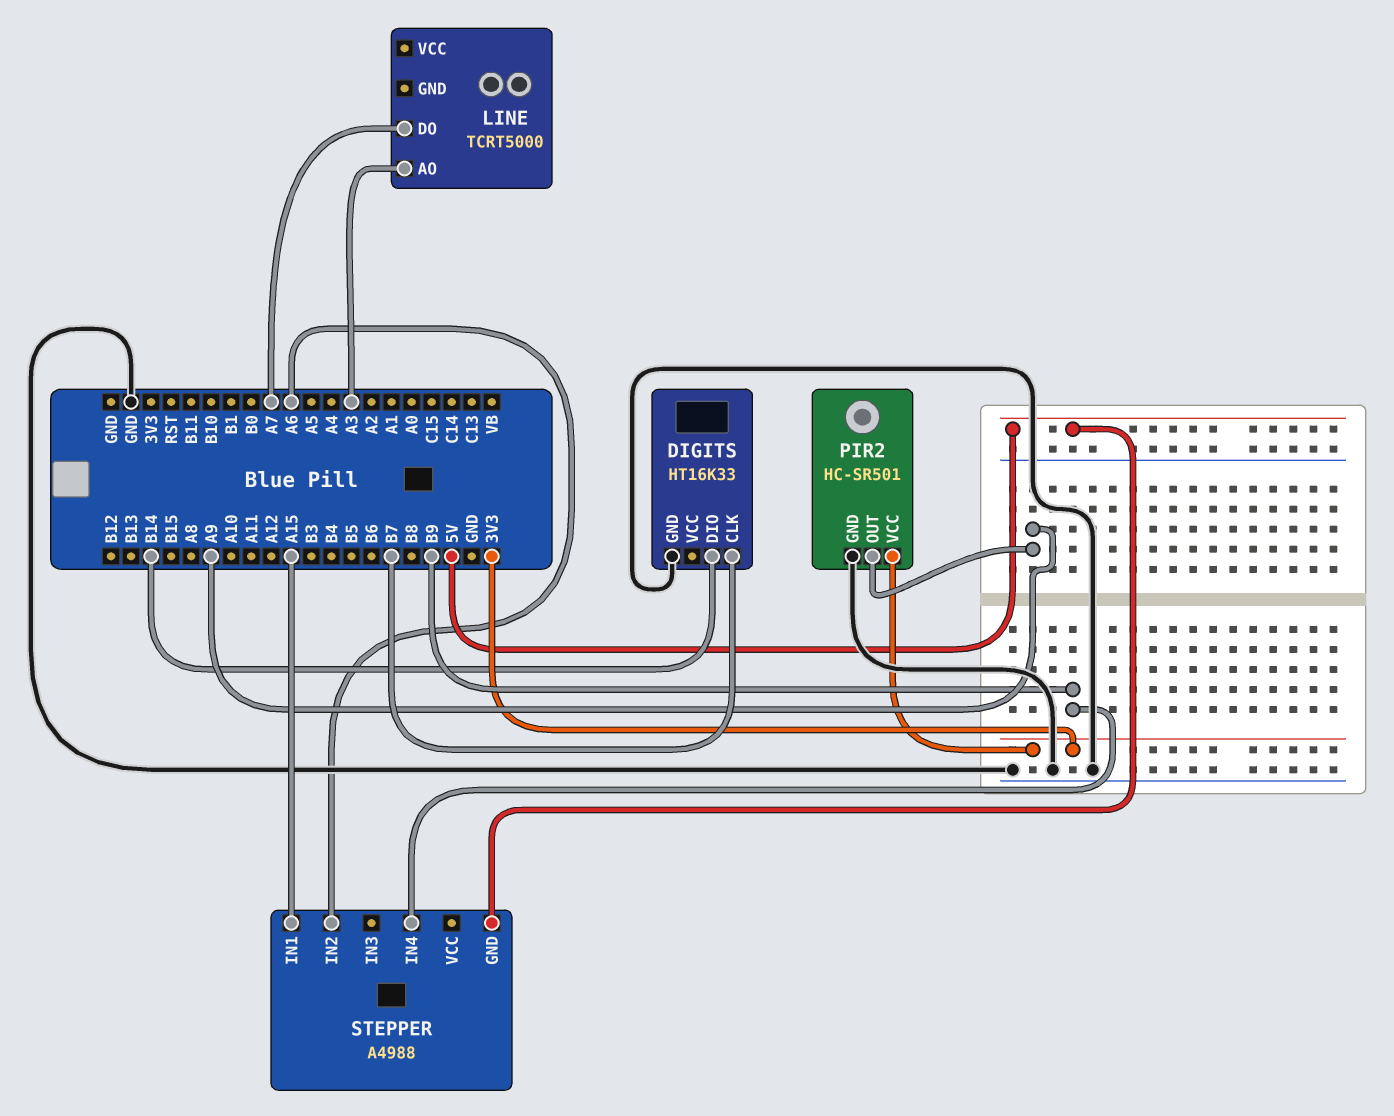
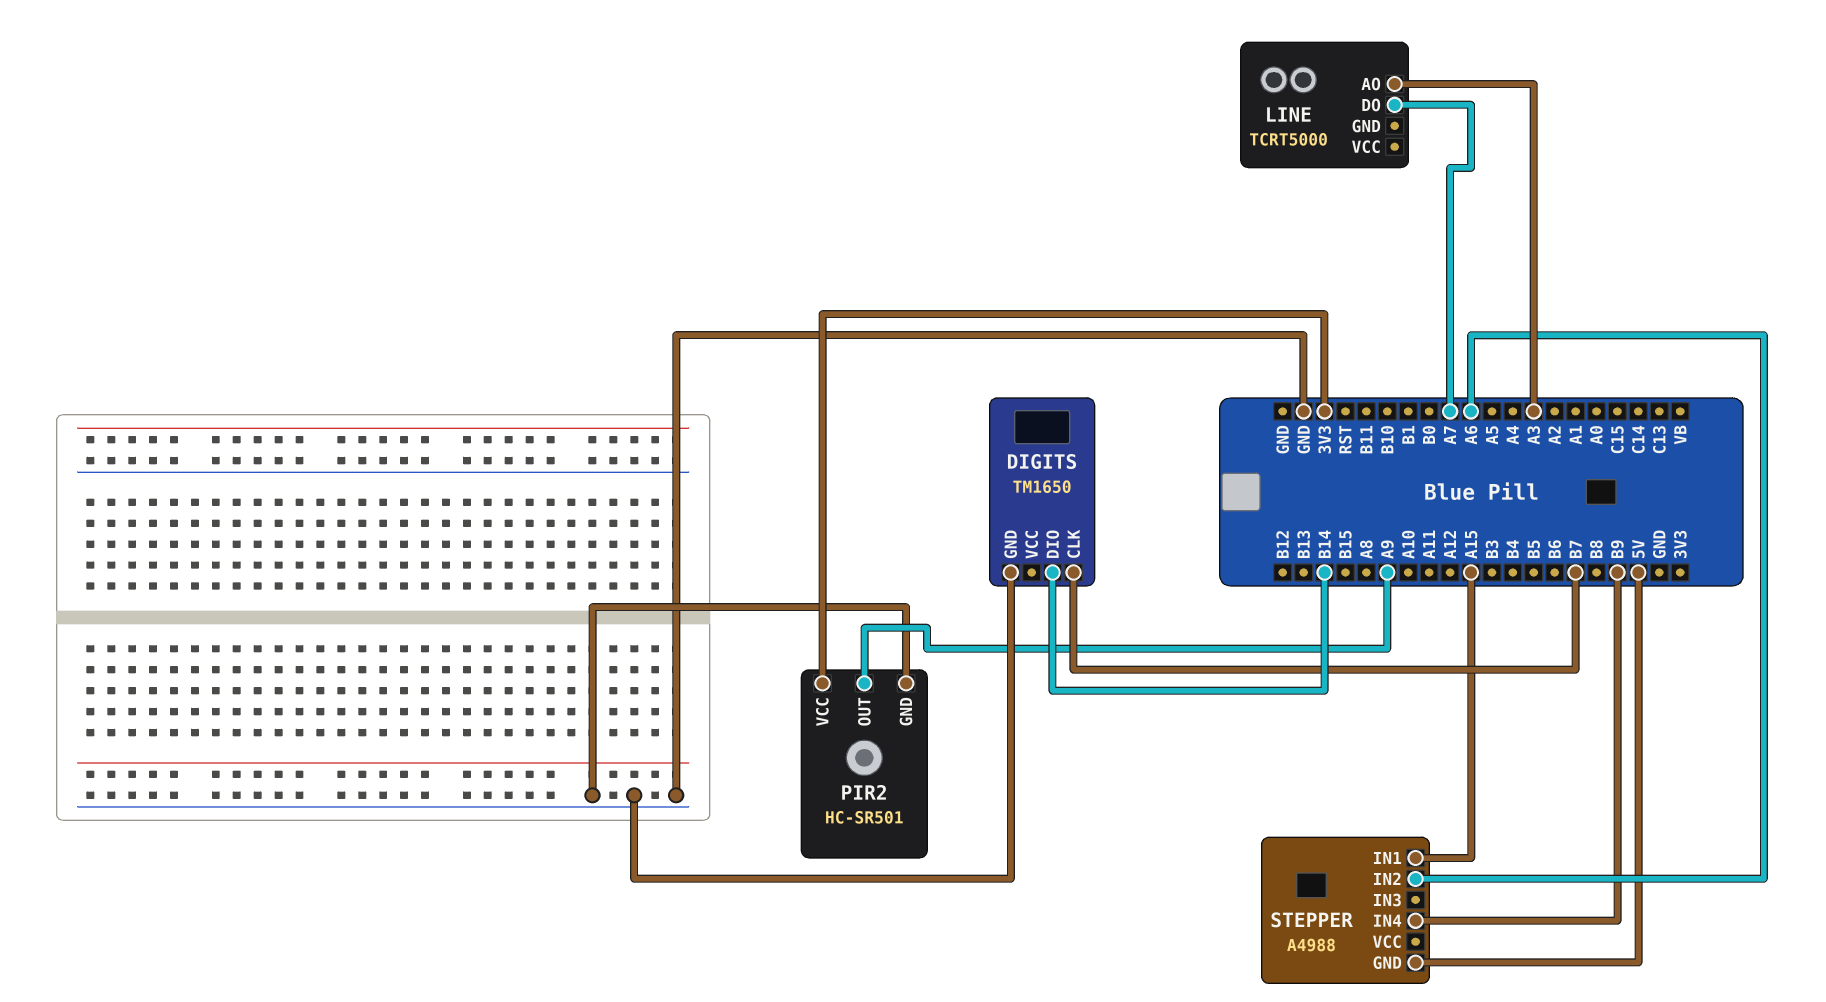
DIGITS: HT16K33 -> TM1650

